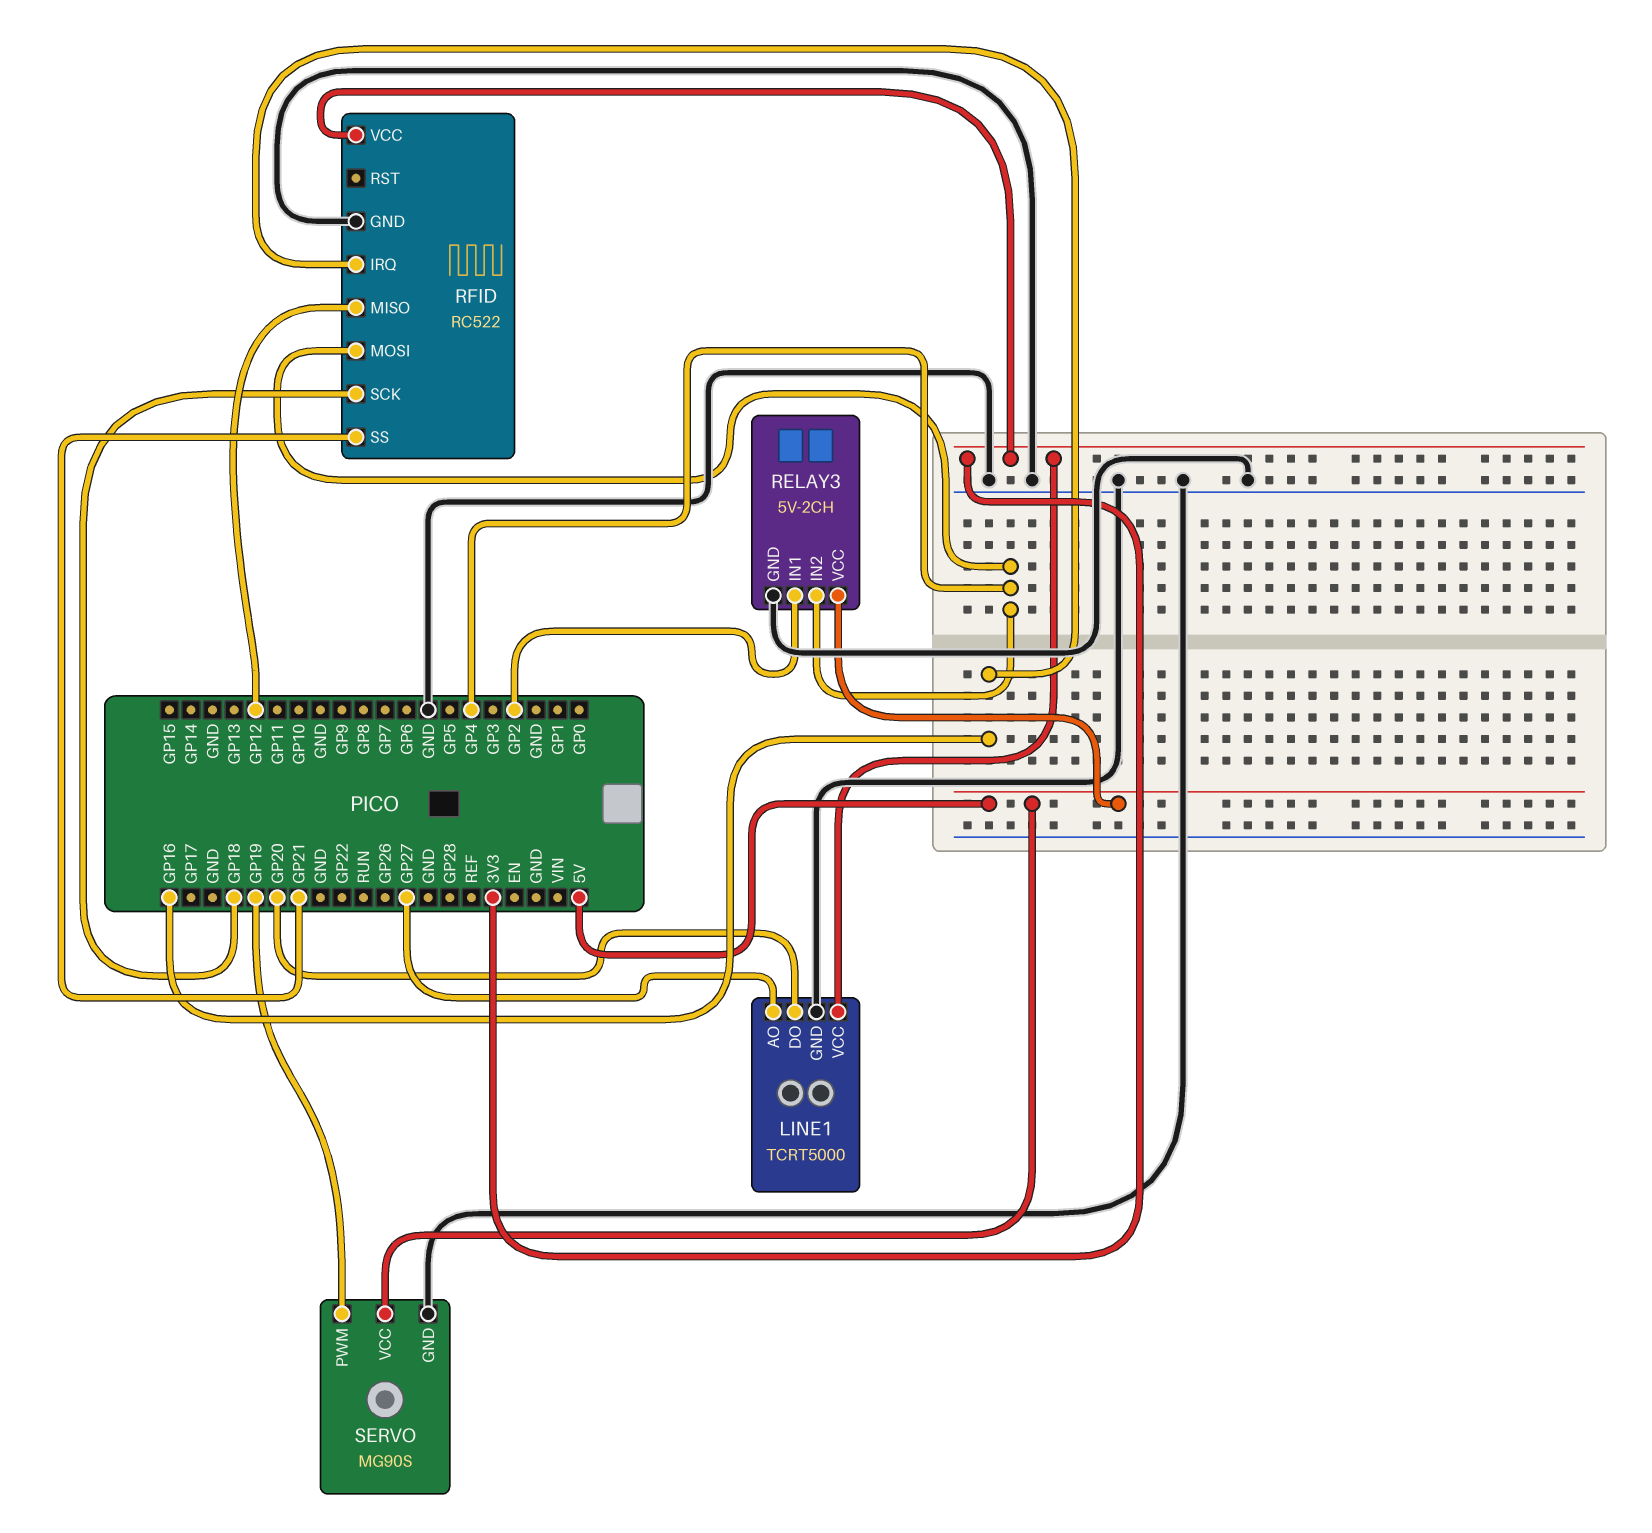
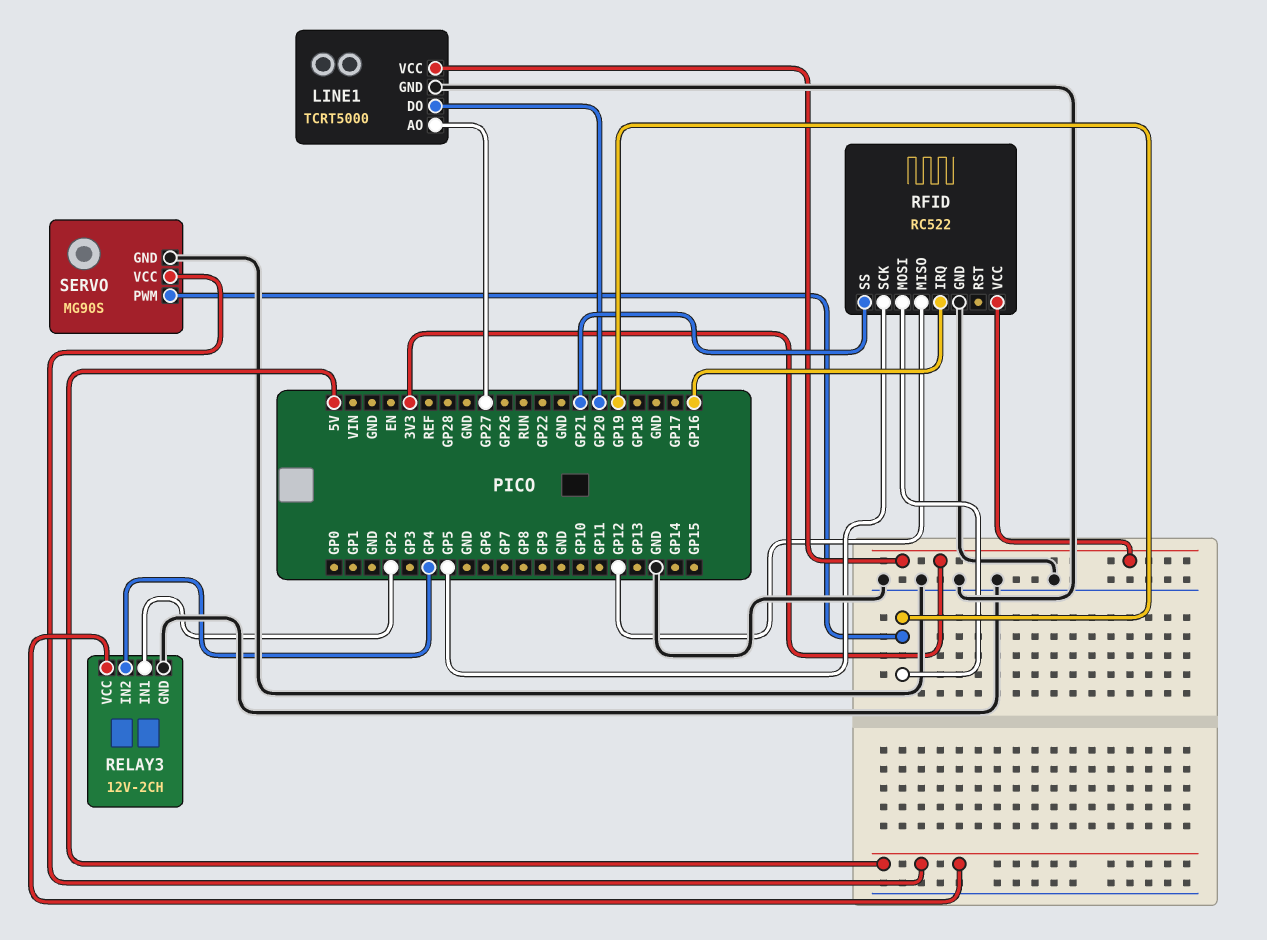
RELAY3: 5V-2CH -> 12V-2CH
RFID pin MOSI: GP4 -> GP19
RFID pin SCK: GP18 -> GP5

